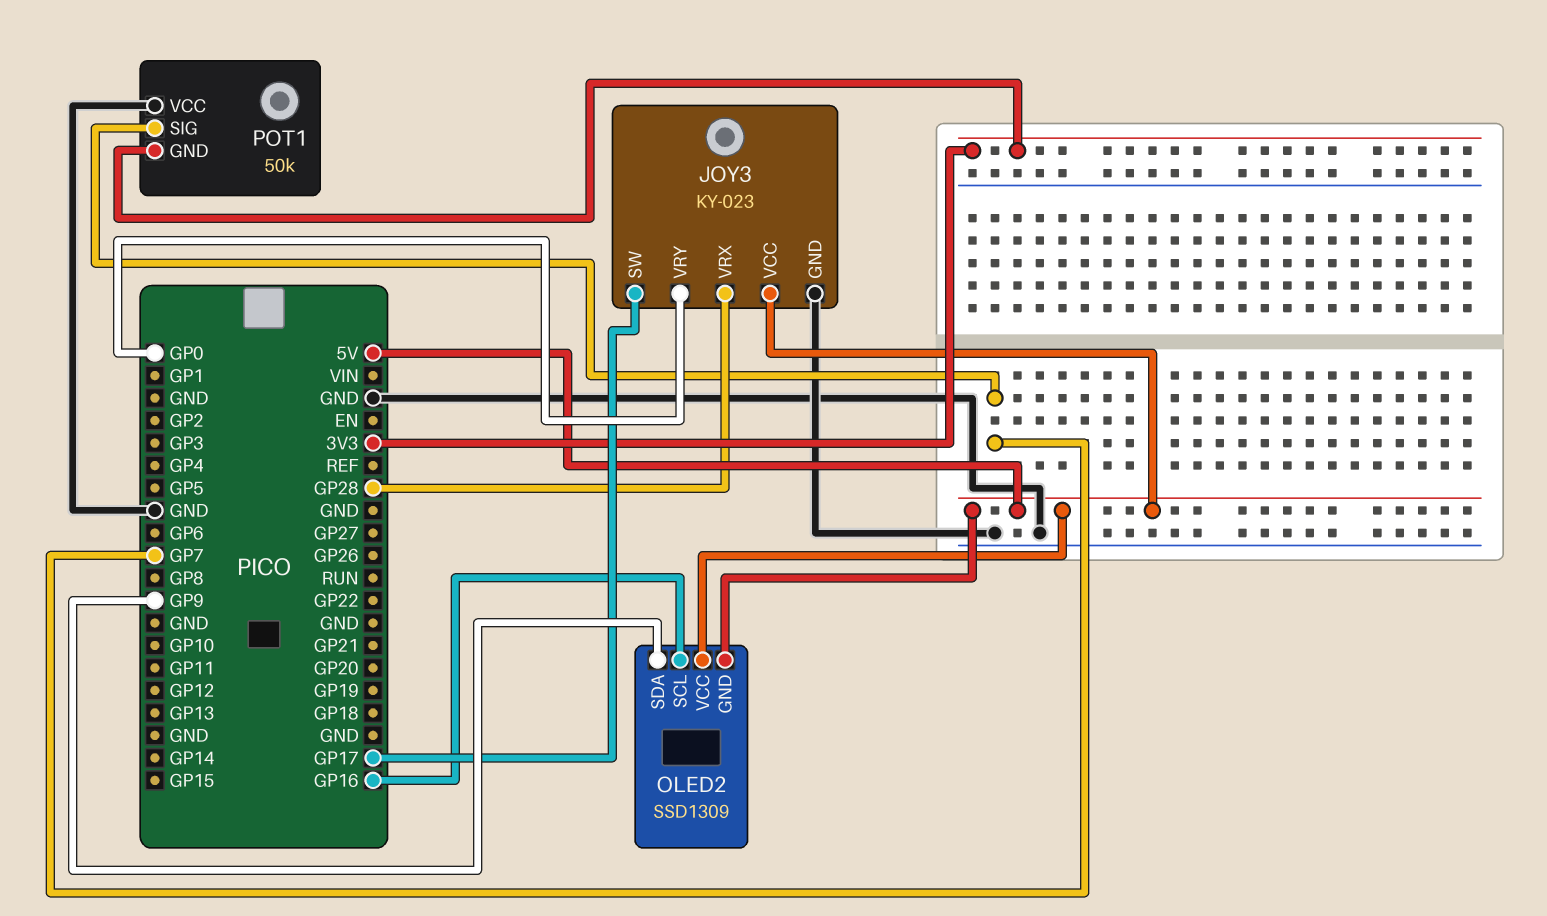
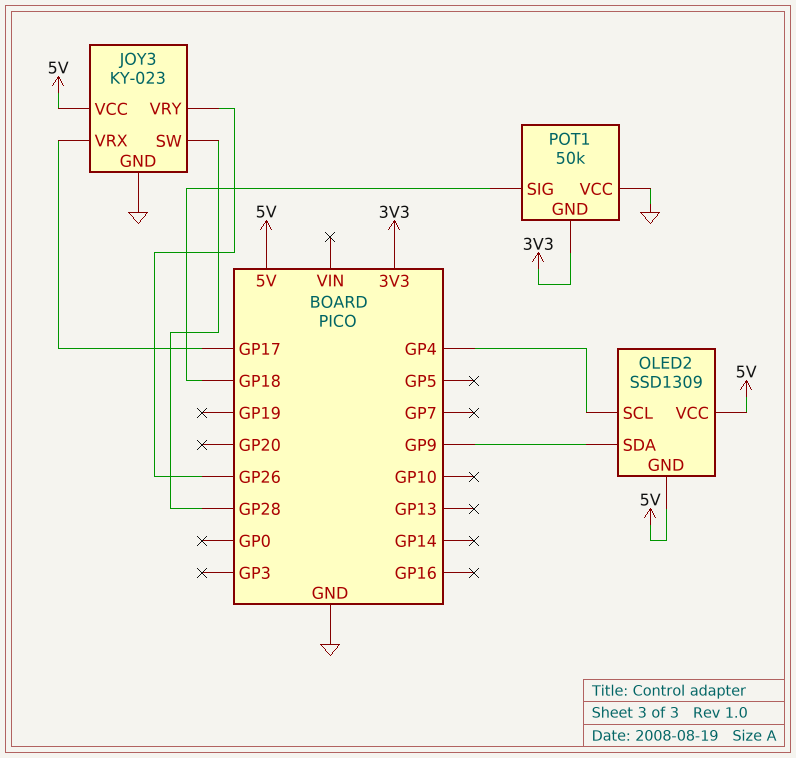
JOY3 pin SW: GP17 -> GP28
JOY3 pin VRX: GP28 -> GP17
JOY3 pin VRY: GP0 -> GP26
OLED2 pin SCL: GP16 -> GP4
POT1 pin SIG: GP7 -> GP18

